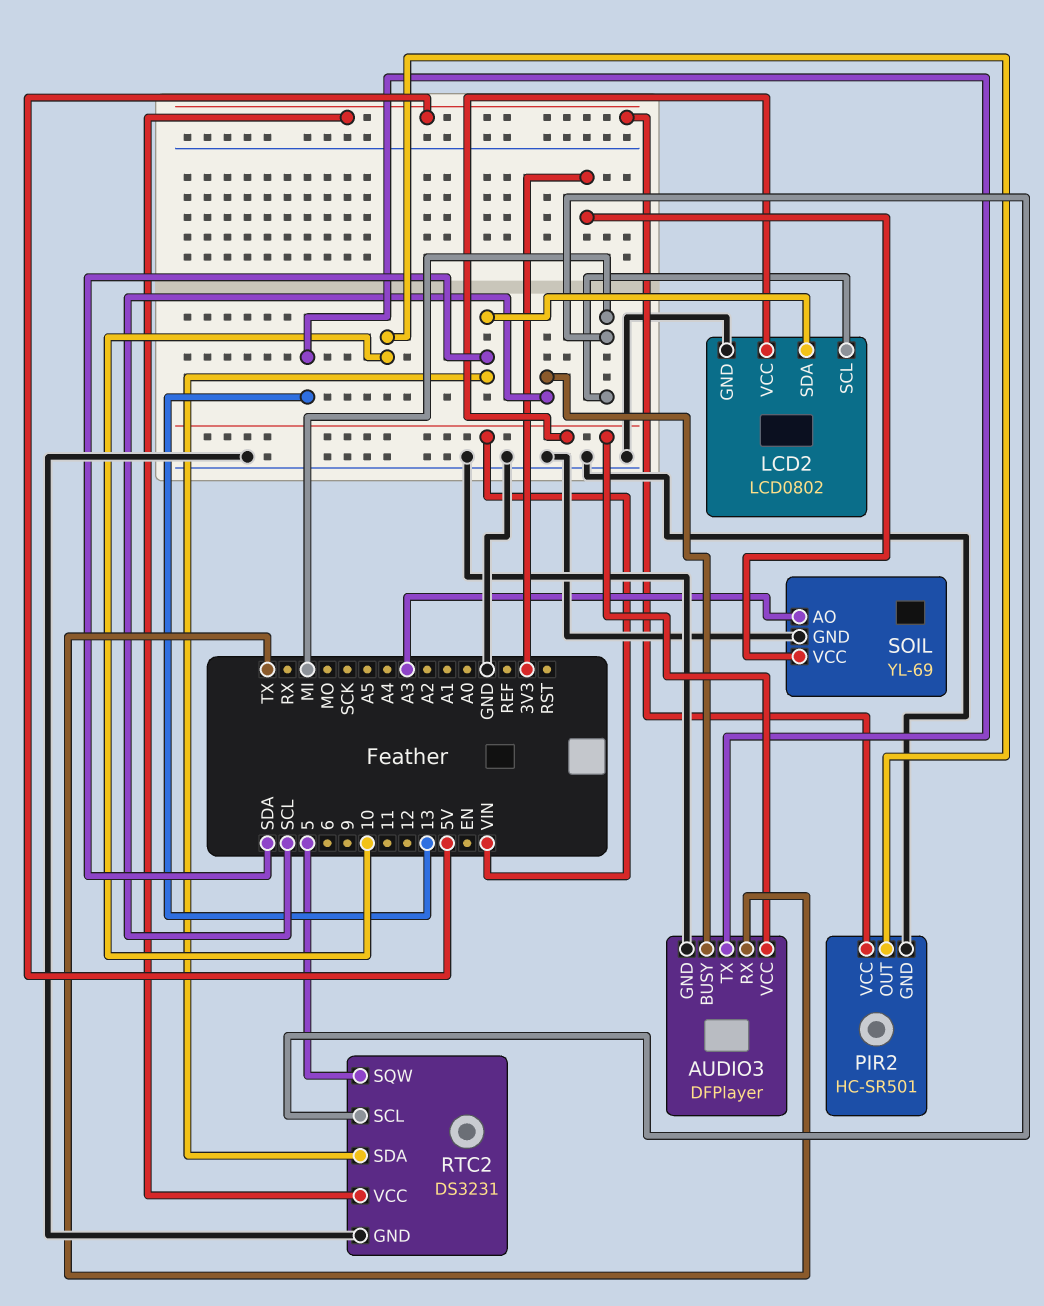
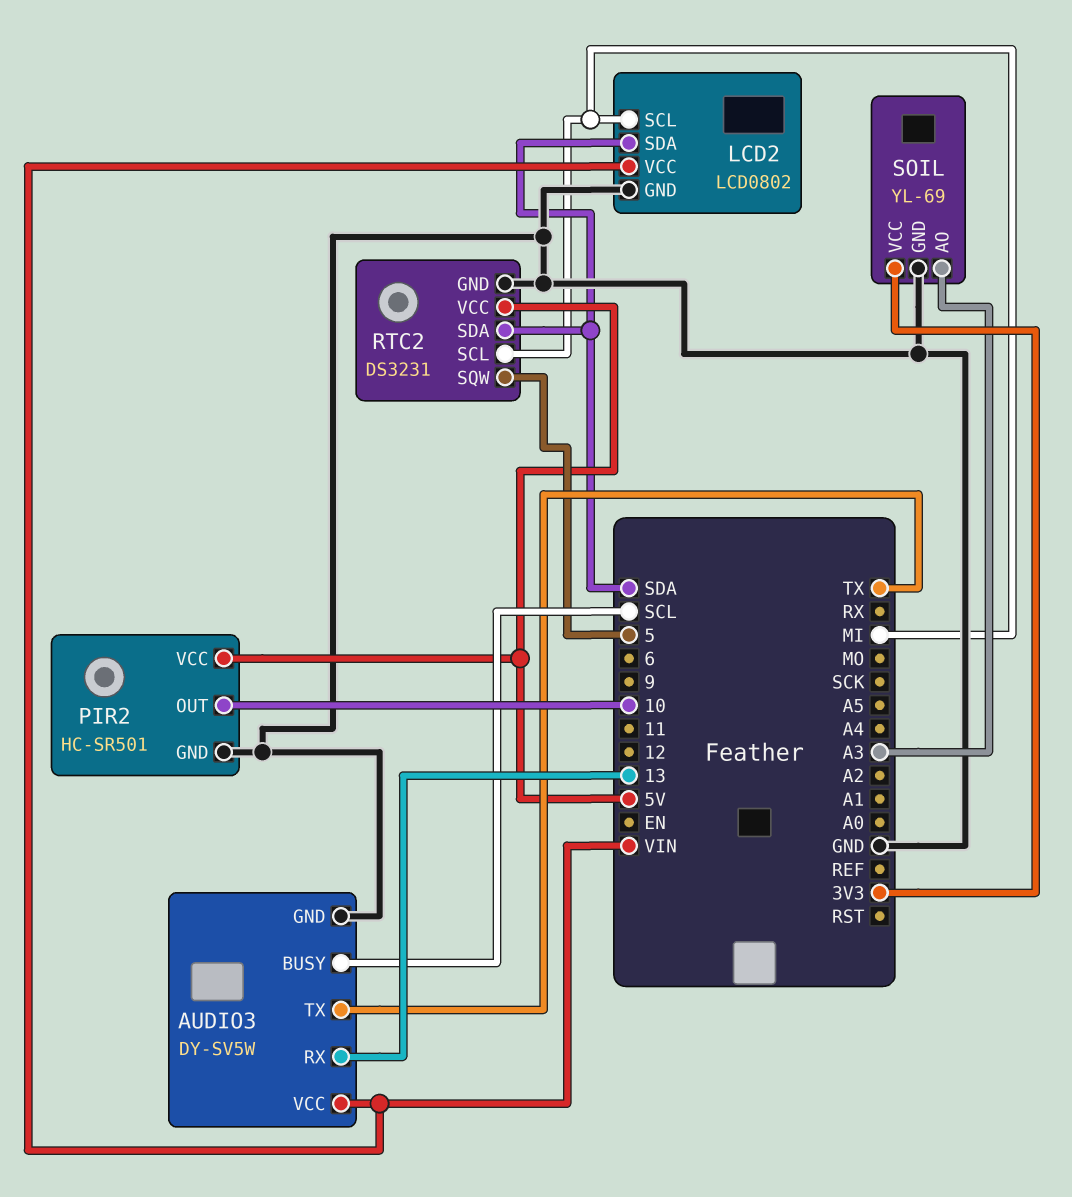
AUDIO3: DFPlayer -> DY-SV5W
AUDIO3 pin RX: TX -> 13
AUDIO3 pin TX: 13 -> TX

